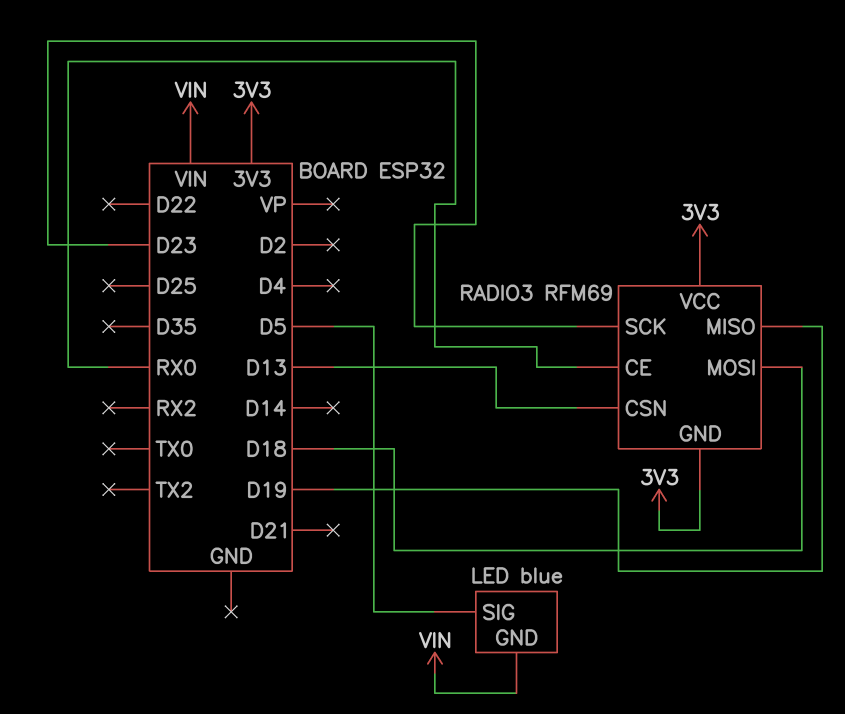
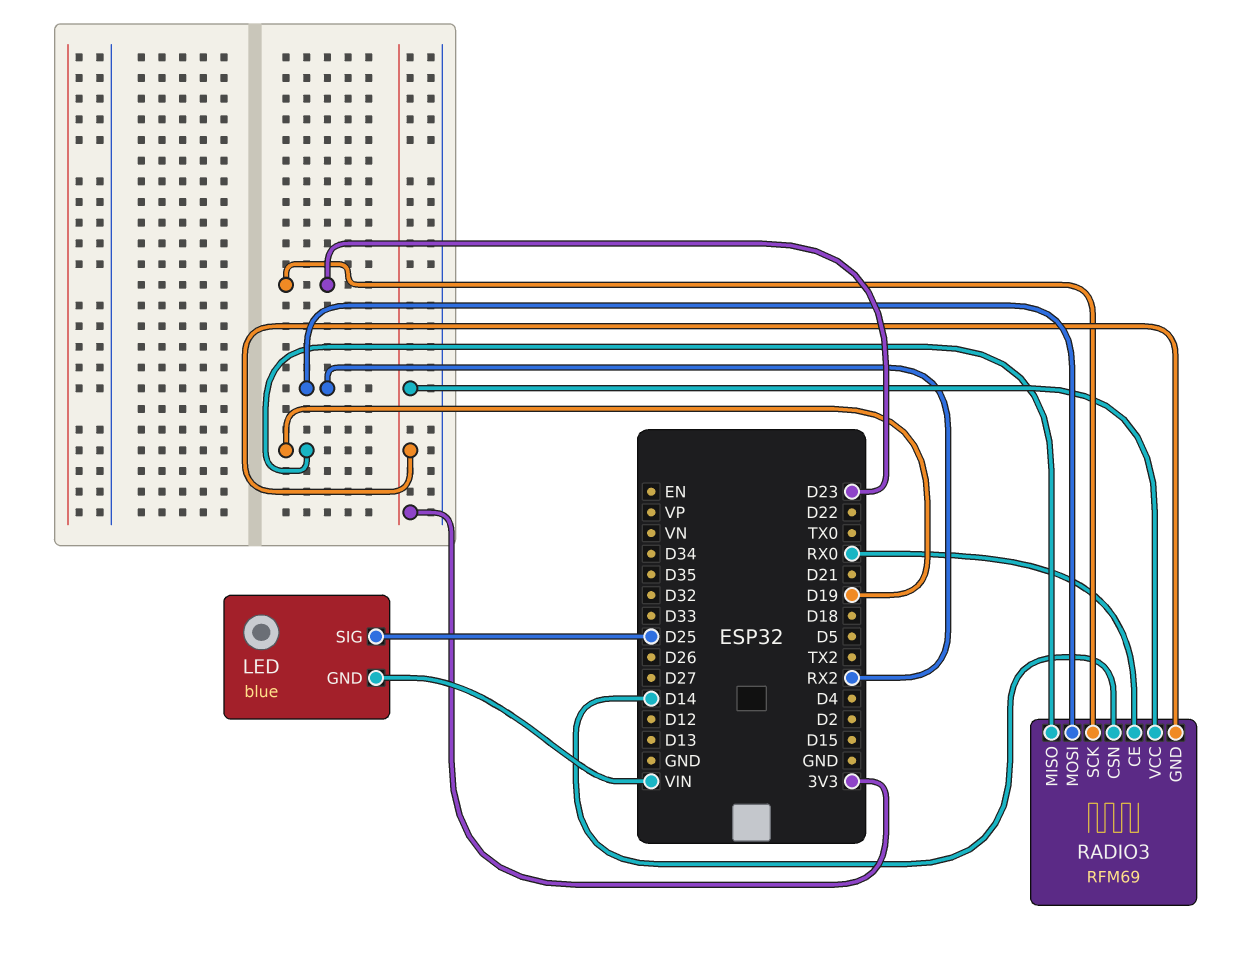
LED pin SIG: D5 -> D25
RADIO3 pin CSN: D13 -> D14
RADIO3 pin MOSI: D18 -> RX2

